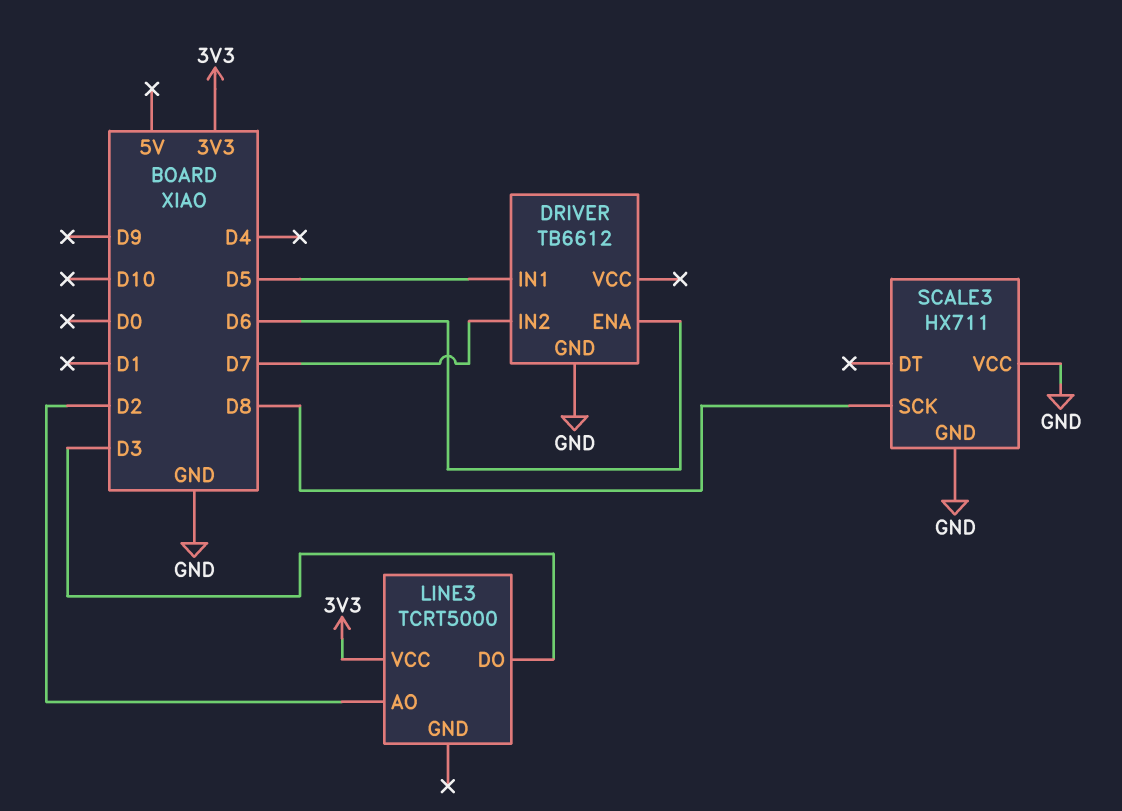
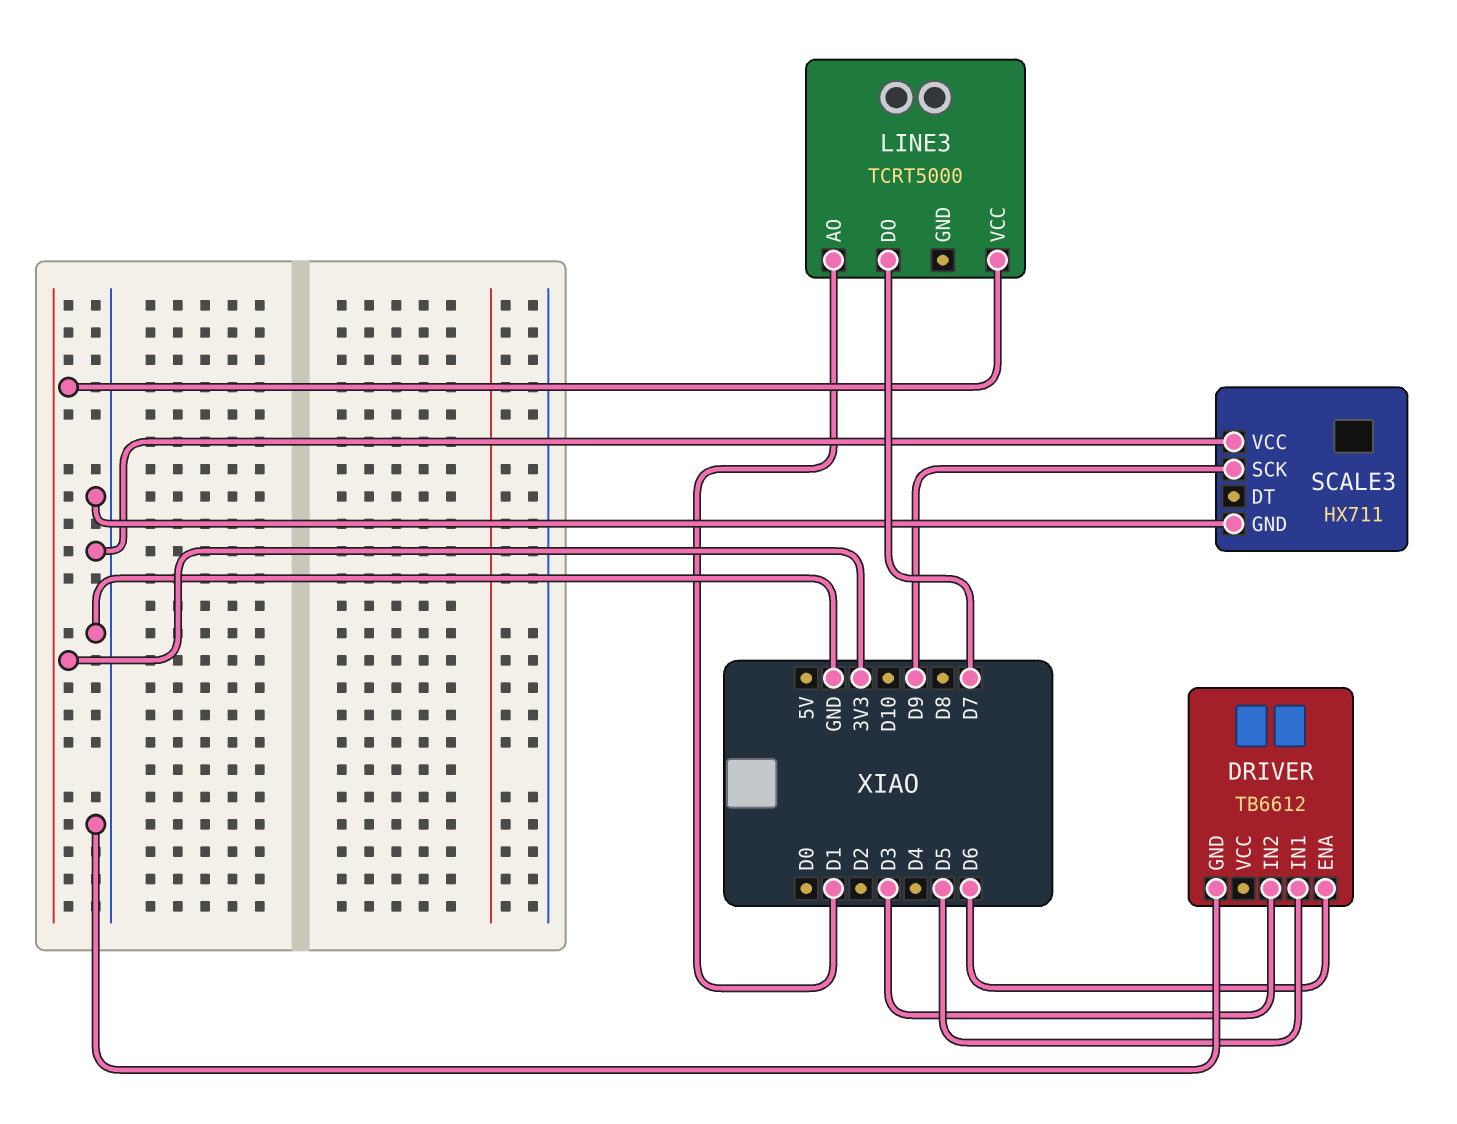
DRIVER pin IN2: D7 -> D3
LINE3 pin AO: D2 -> D1
LINE3 pin DO: D3 -> D7
SCALE3 pin SCK: D8 -> D9

